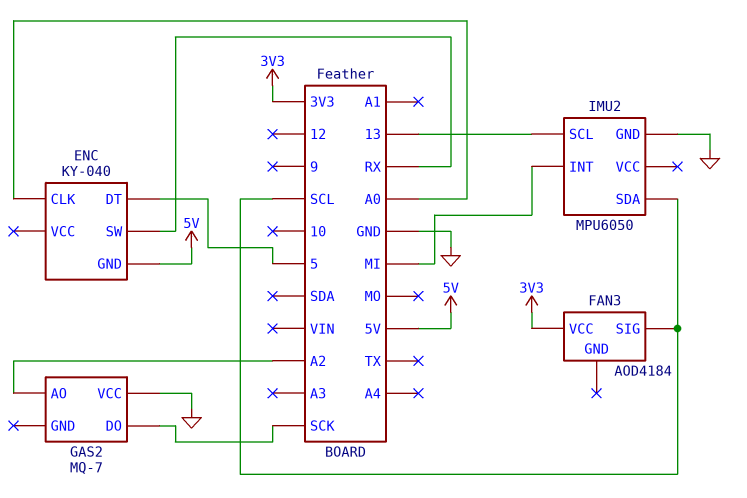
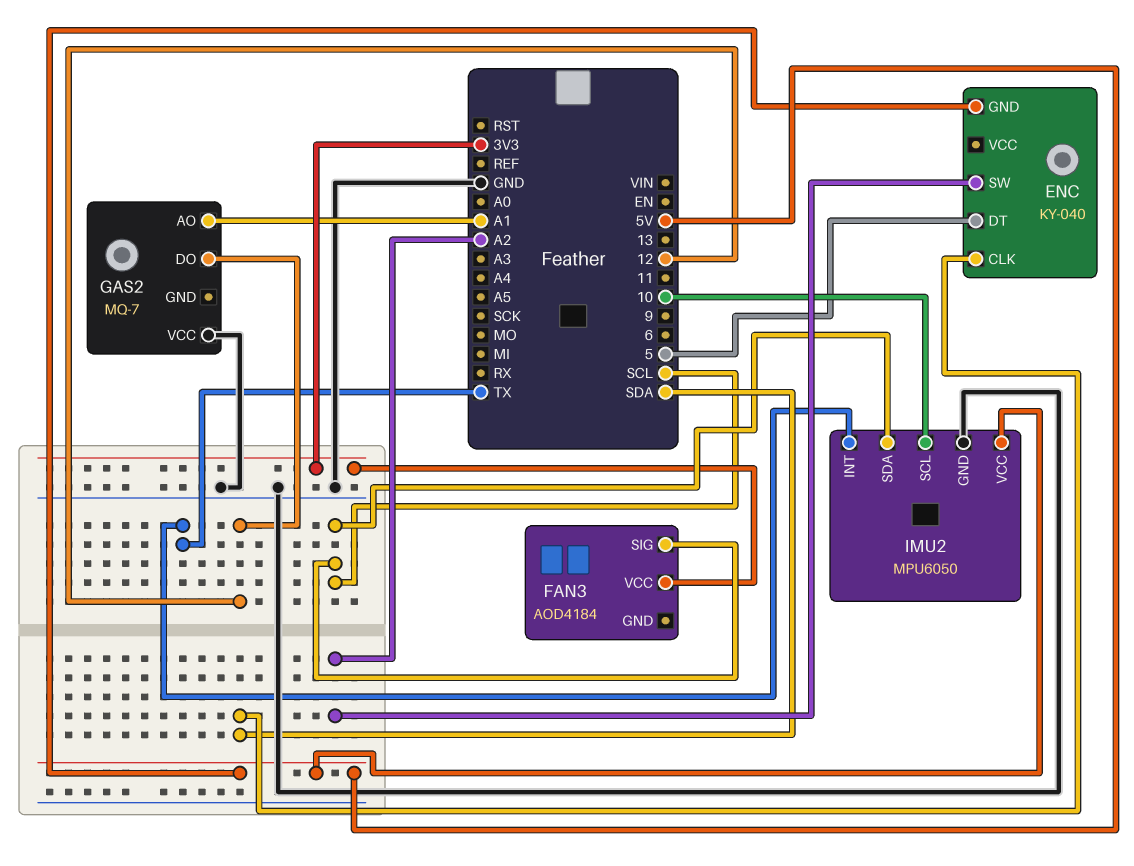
ENC pin CLK: A0 -> SDA
ENC pin SW: RX -> A2
GAS2 pin AO: A2 -> A1
GAS2 pin DO: SCK -> 12
IMU2 pin INT: MI -> TX
IMU2 pin SCL: 13 -> 10
IMU2 pin VCC: none -> 5V

